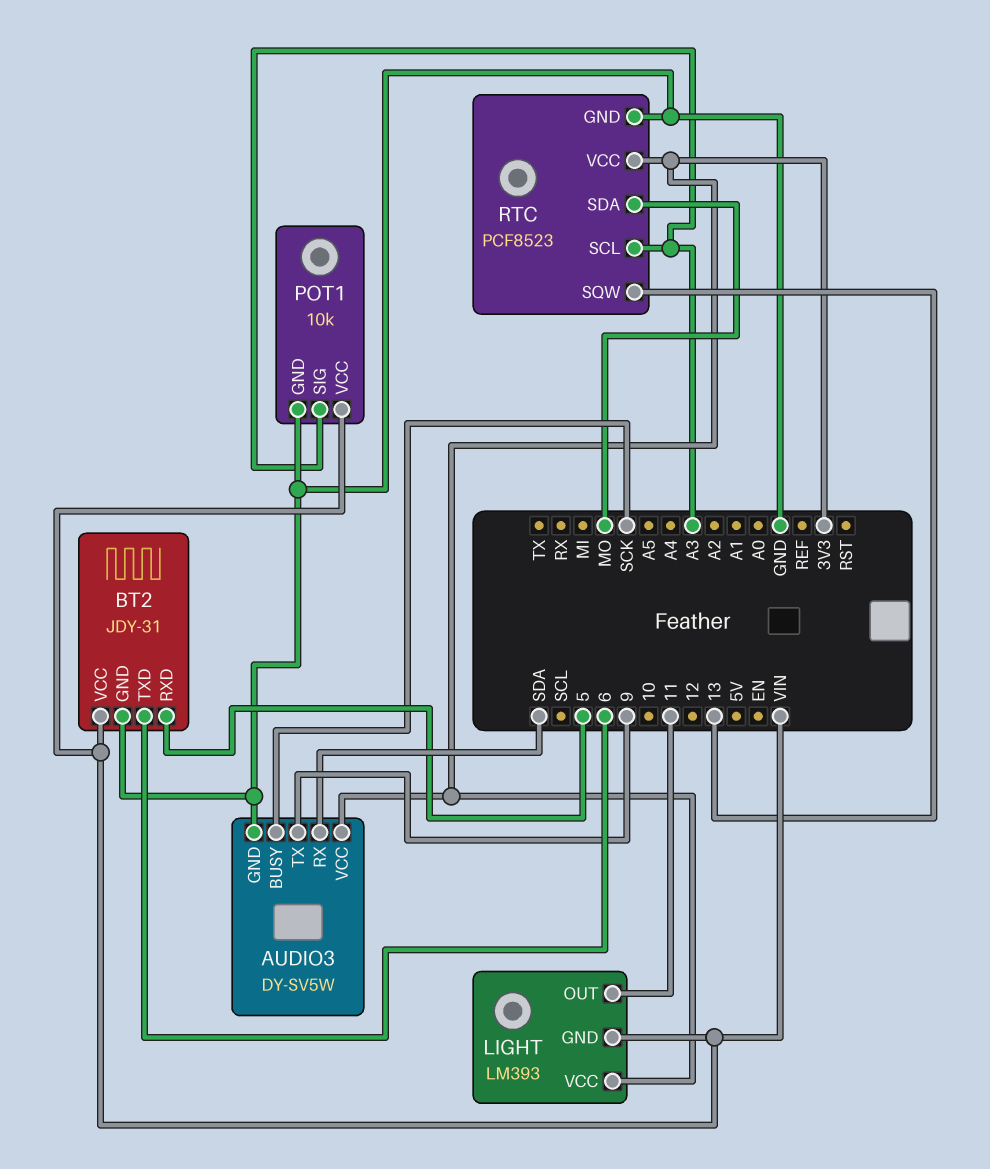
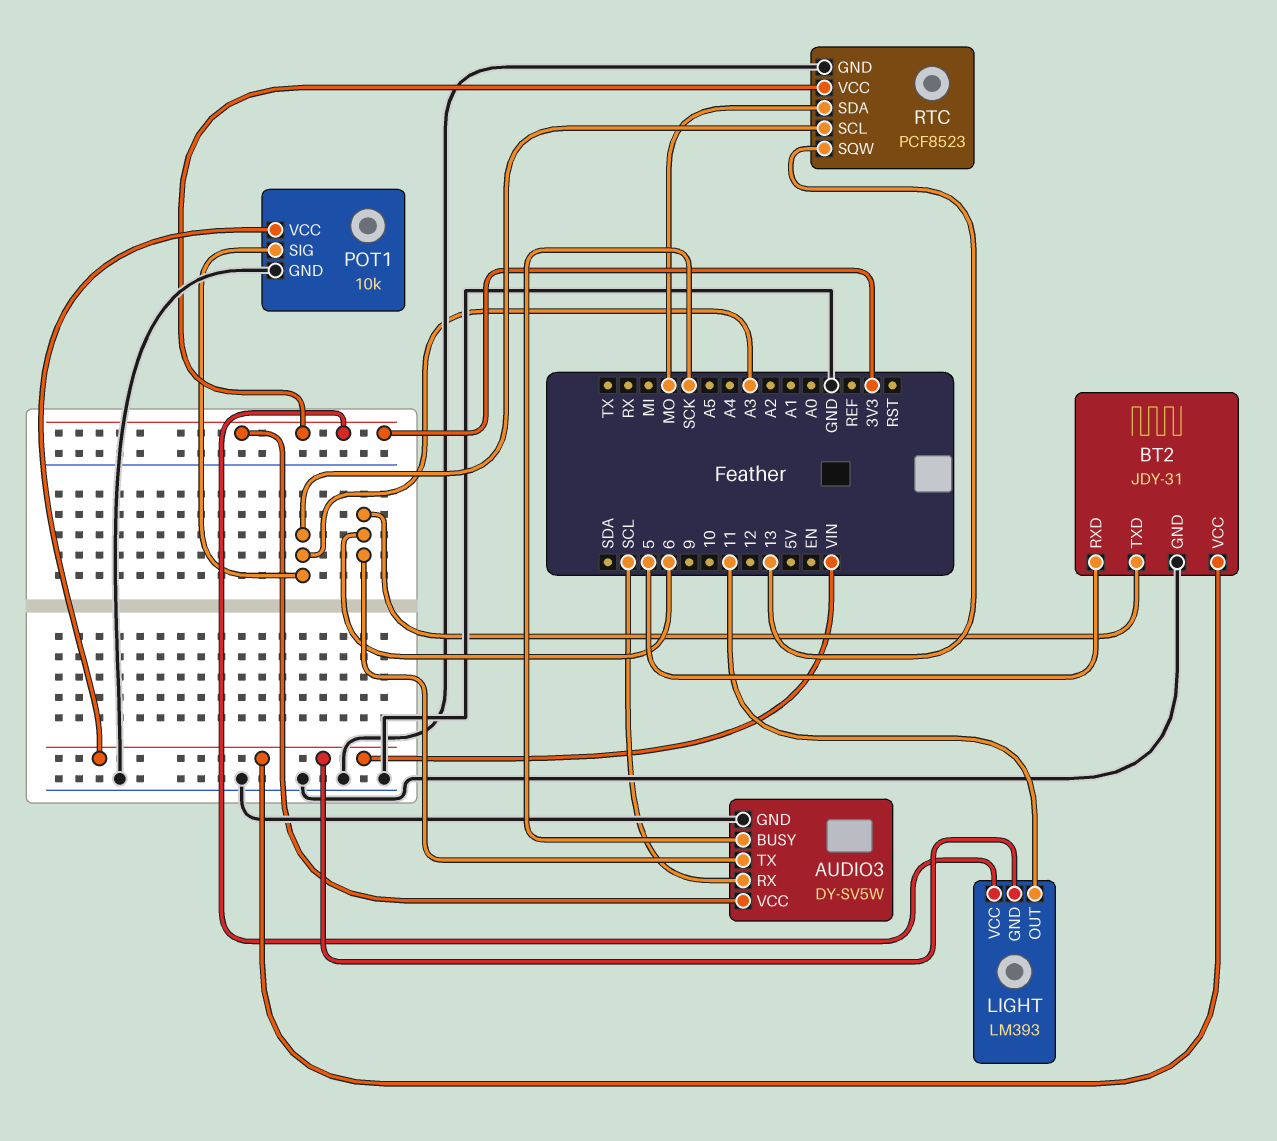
AUDIO3 pin RX: SDA -> SCL
AUDIO3 pin TX: 9 -> 6

